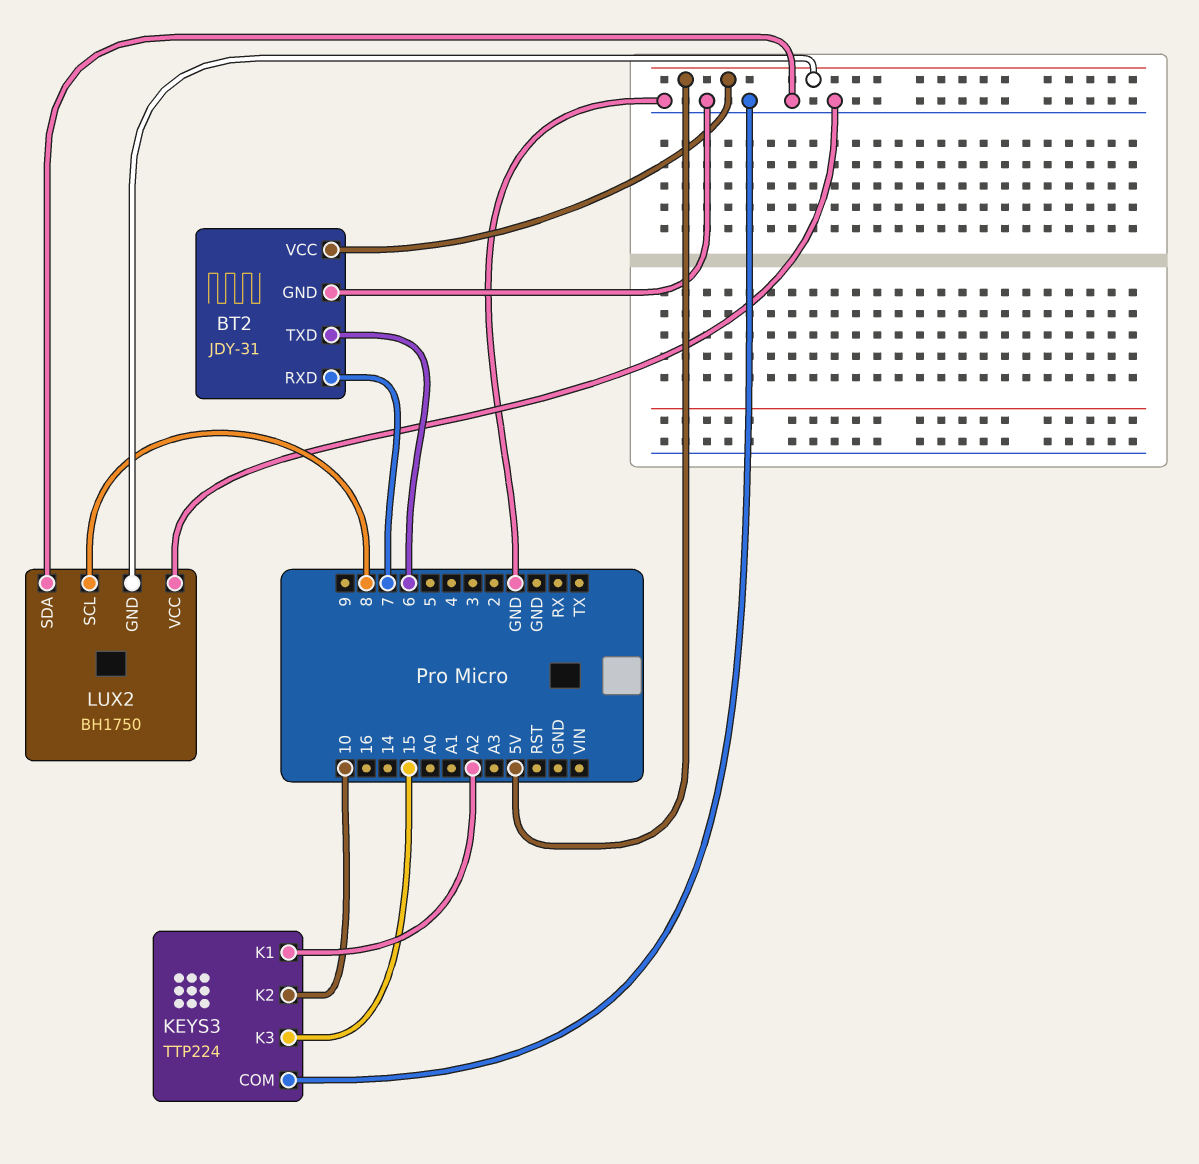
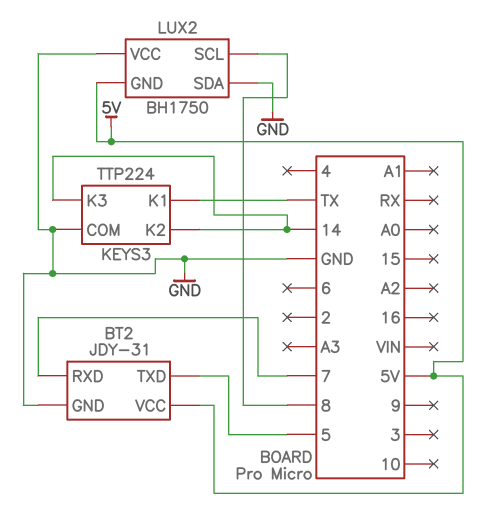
BT2 pin TXD: 6 -> 5
KEYS3 pin K1: A2 -> TX
KEYS3 pin K2: 10 -> 14
KEYS3 pin K3: 15 -> 14

